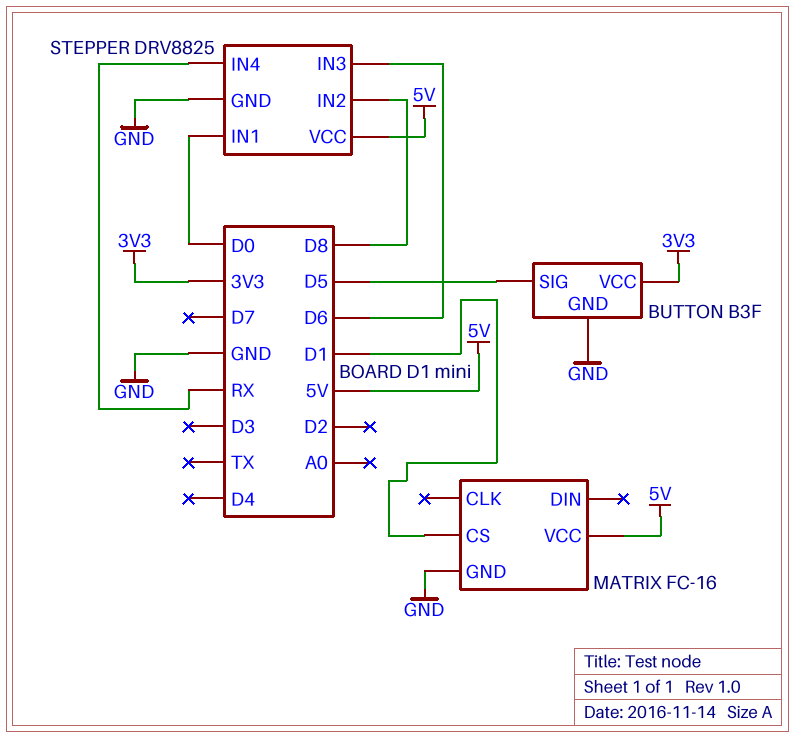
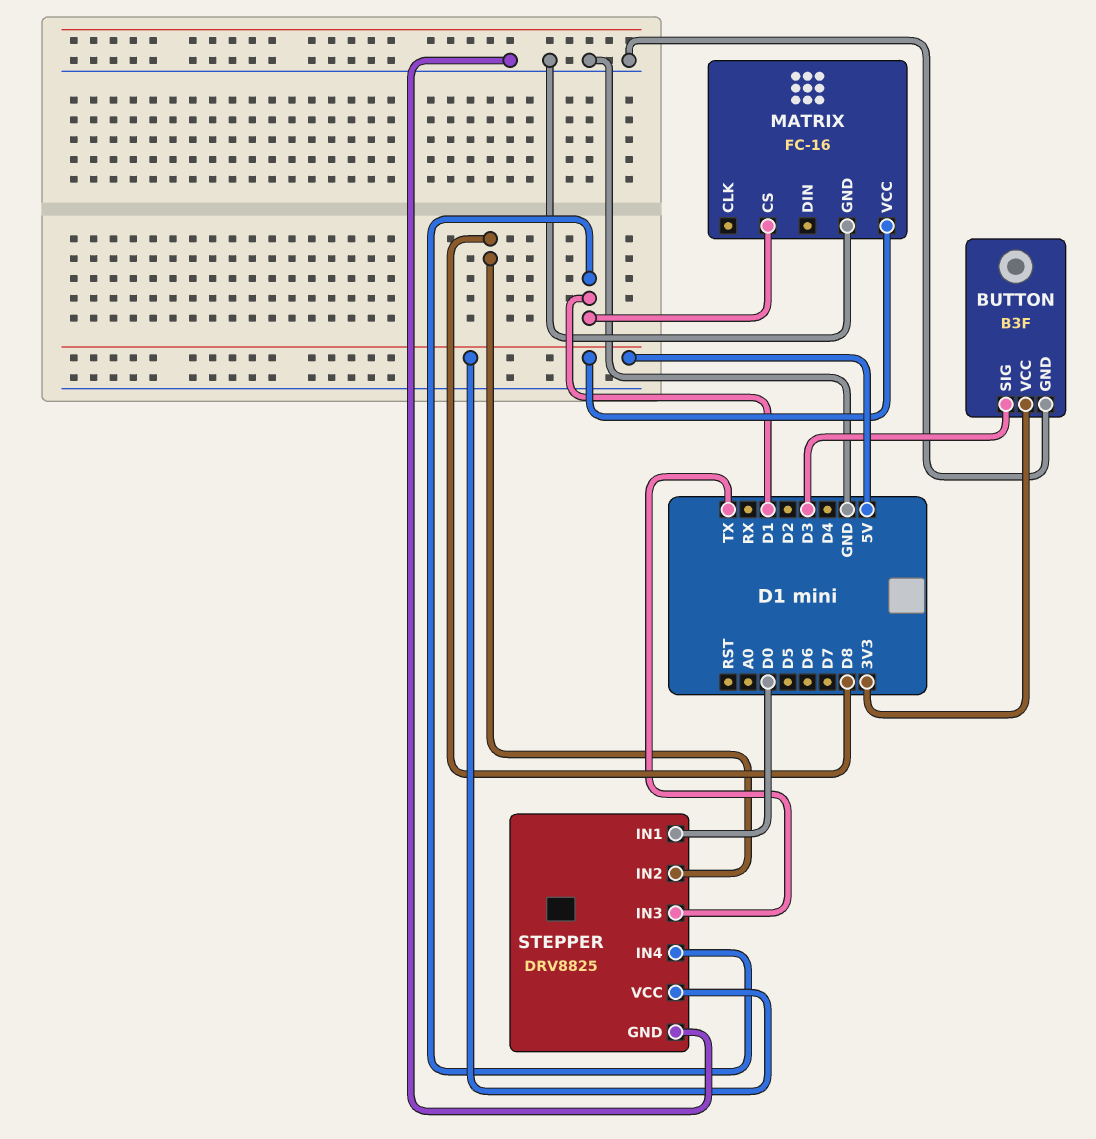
BUTTON pin SIG: D5 -> D3
STEPPER pin IN3: D6 -> TX
STEPPER pin IN4: RX -> D1

